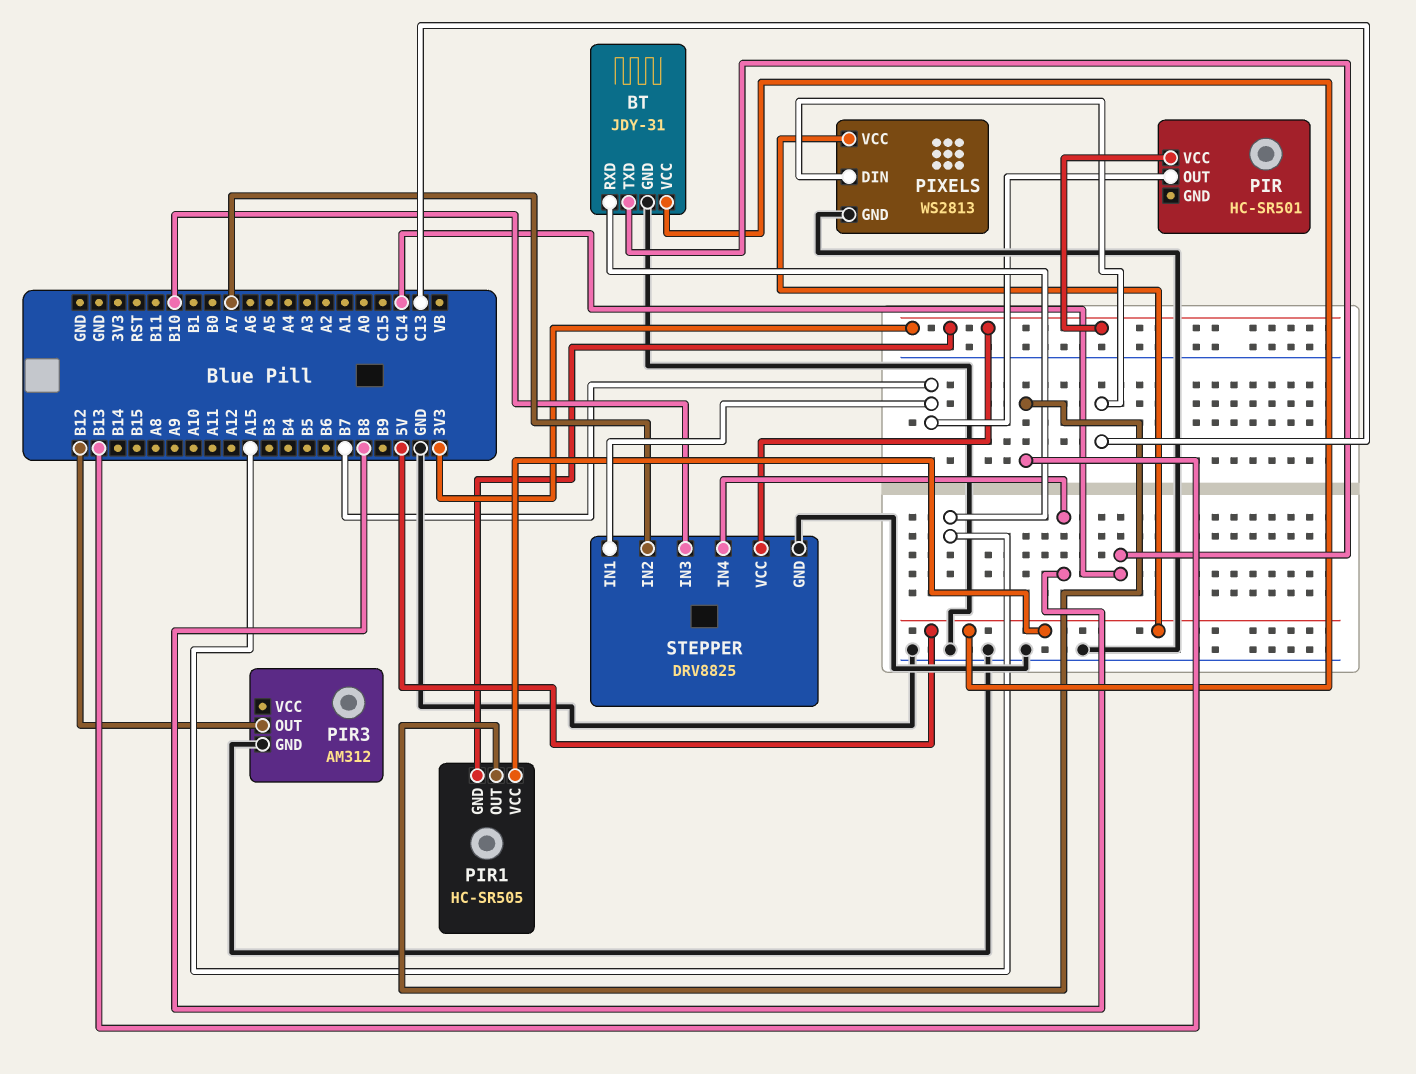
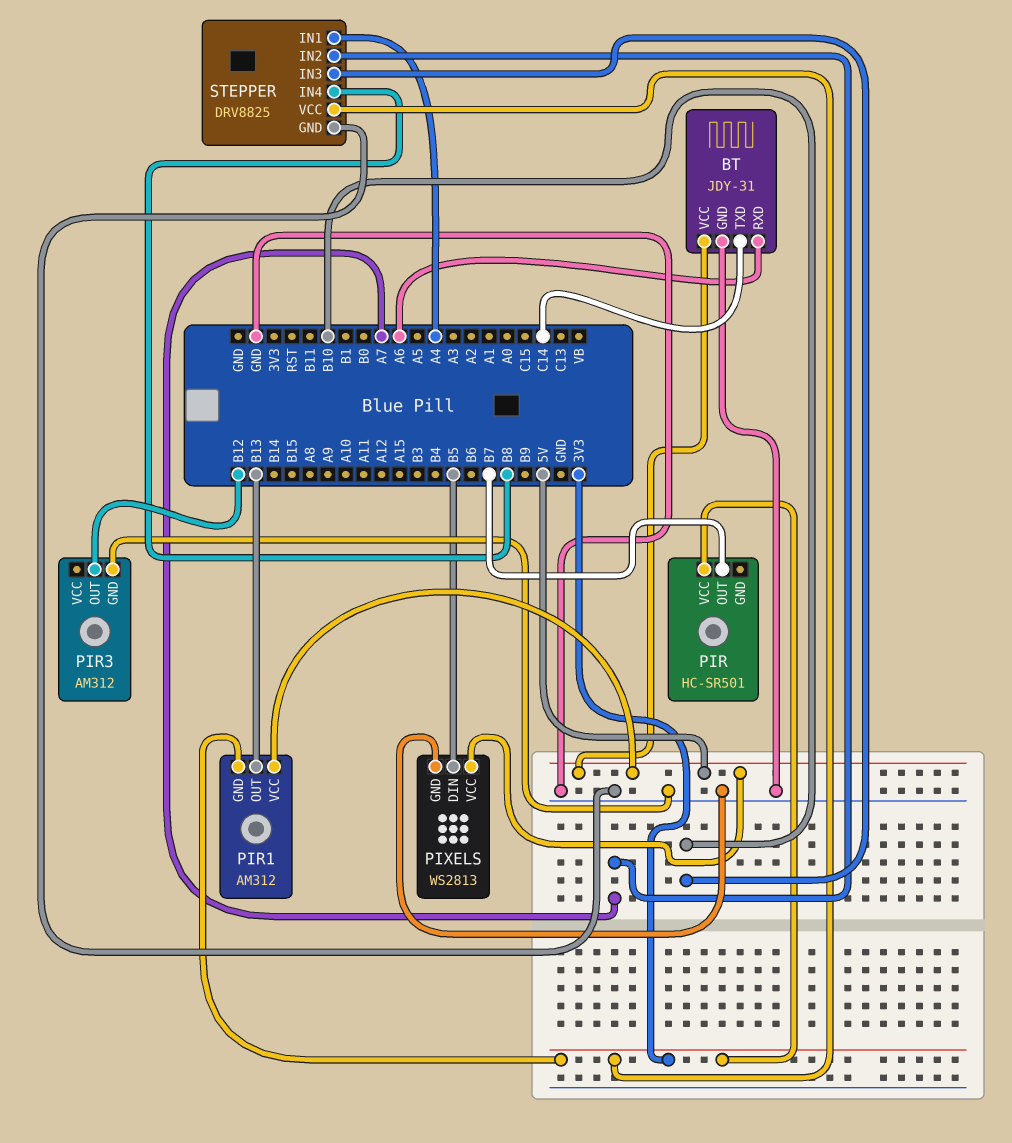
BT pin RXD: A15 -> A6
PIR1: HC-SR505 -> AM312
PIXELS pin DIN: C13 -> B5
STEPPER pin IN1: B7 -> A4

